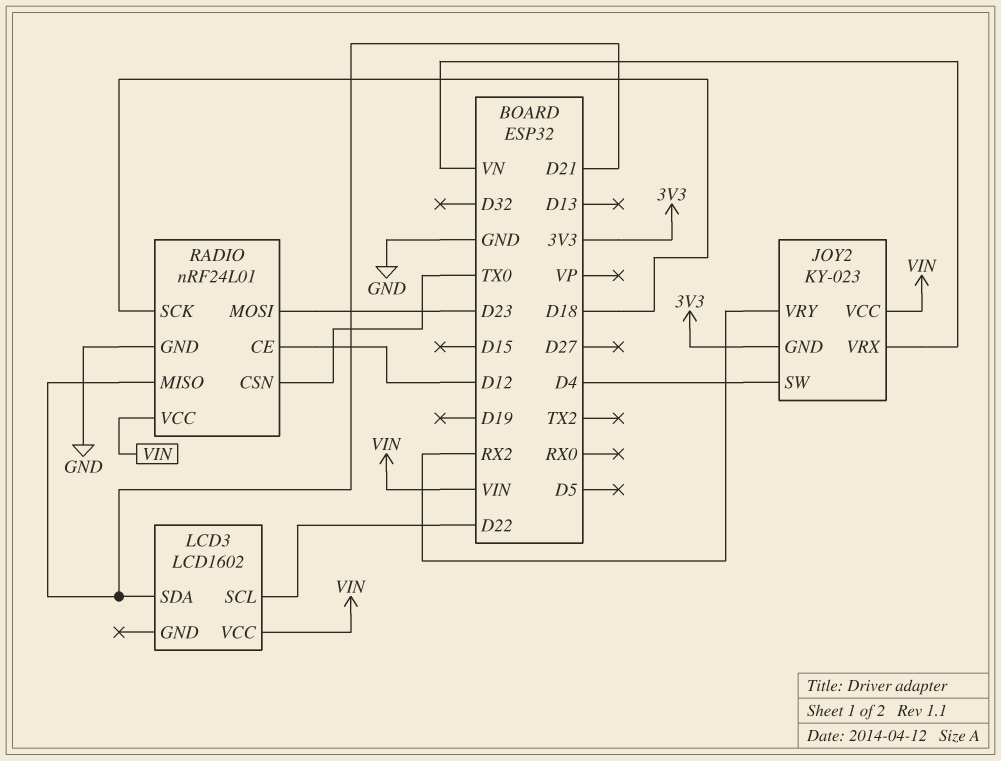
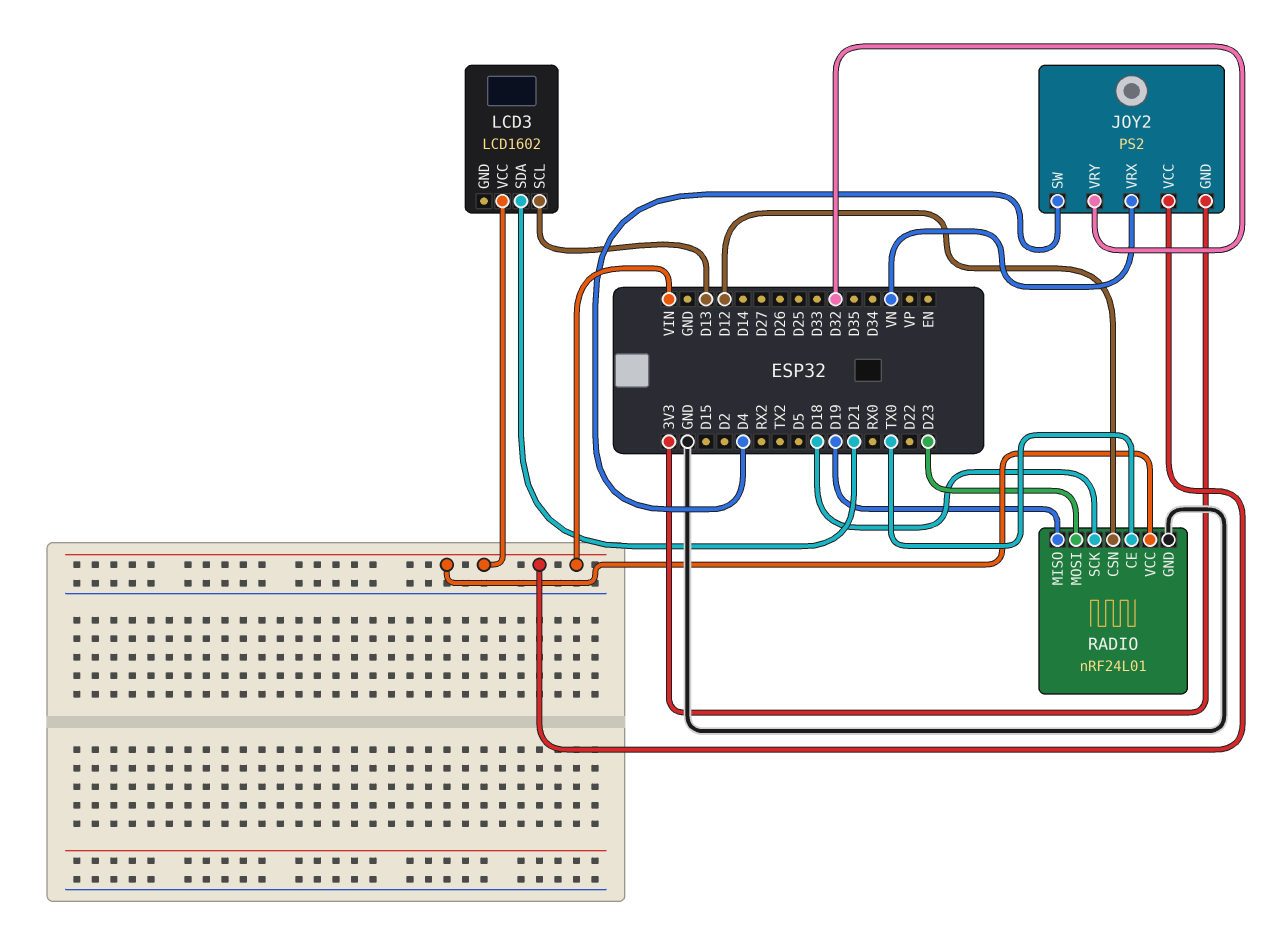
JOY2: KY-023 -> PS2
JOY2 pin VRY: RX2 -> D32
LCD3 pin SCL: D22 -> D13
RADIO pin CE: D12 -> TX0
RADIO pin CSN: TX0 -> D12
RADIO pin MISO: D21 -> D19

